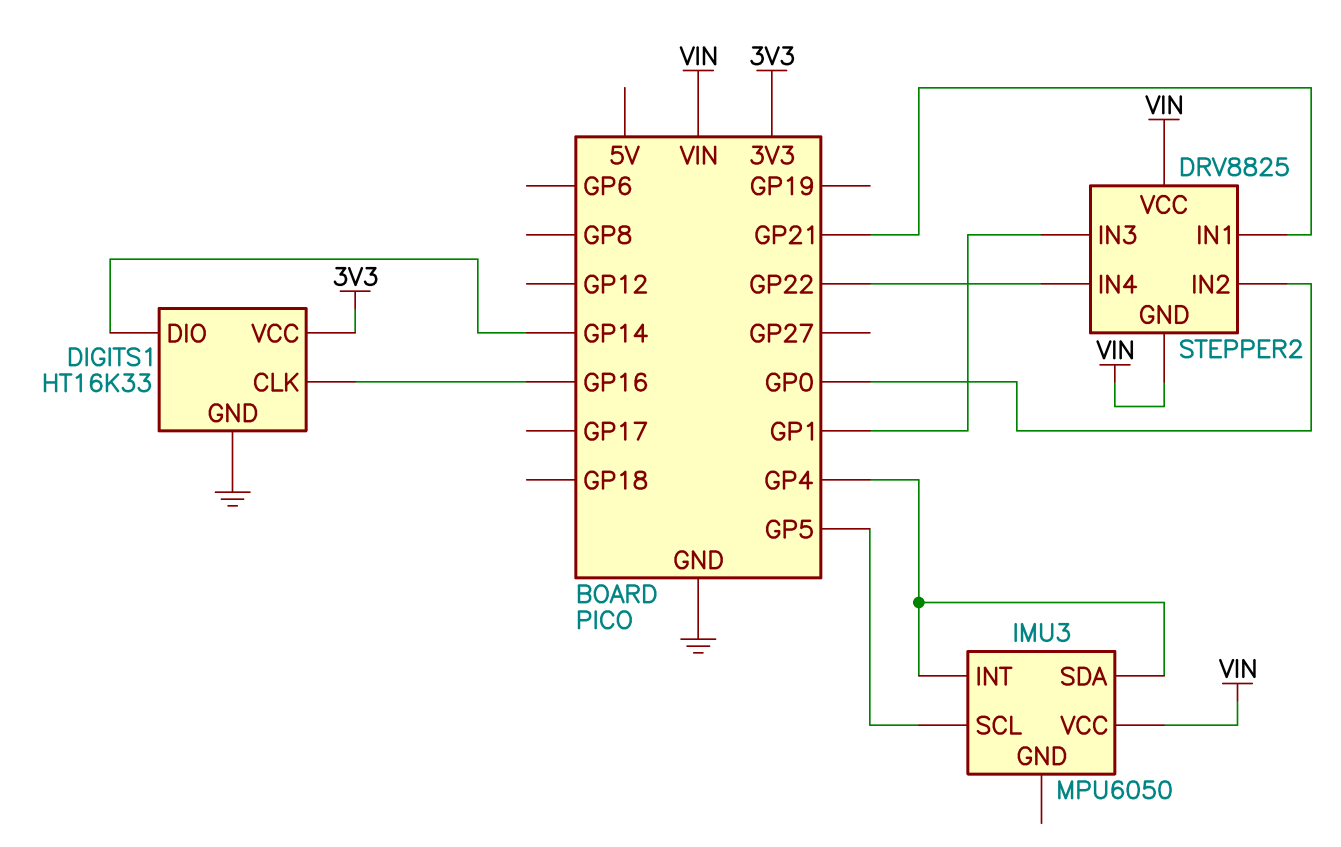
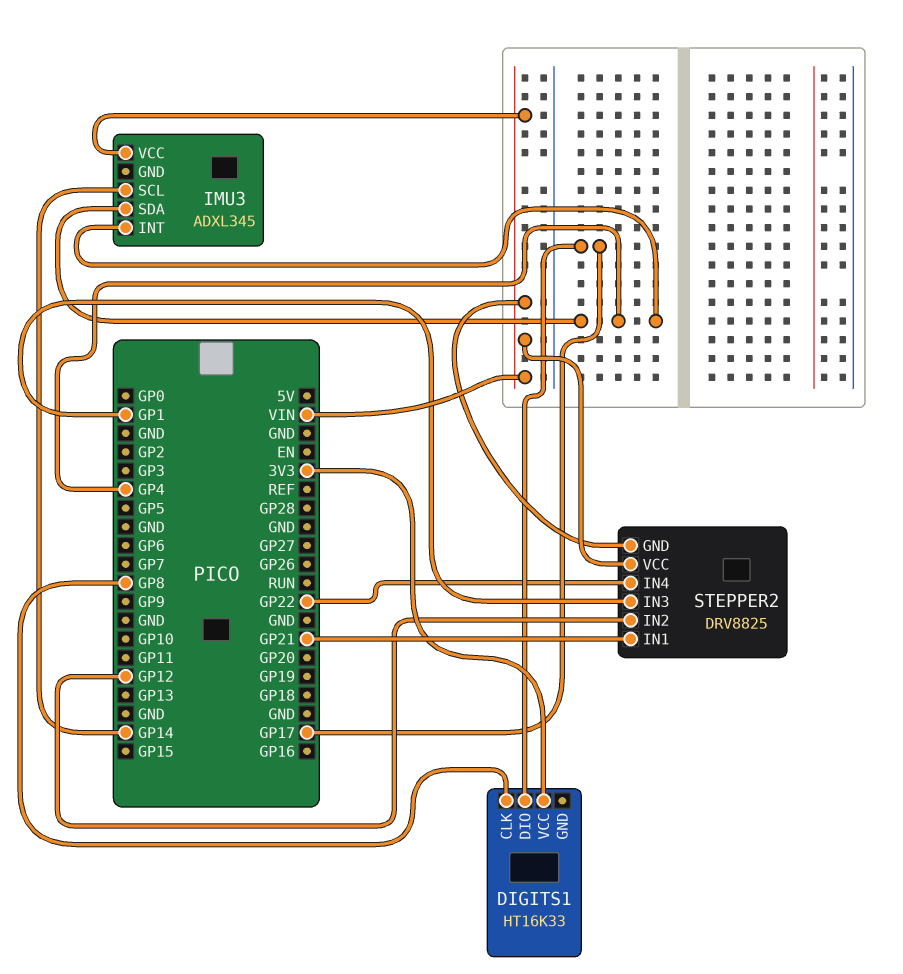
DIGITS1 pin CLK: GP16 -> GP8
DIGITS1 pin DIO: GP14 -> GP17
DIGITS1 pin GND: GND -> none
IMU3: MPU6050 -> ADXL345
IMU3 pin SCL: GP5 -> GP14
STEPPER2 pin IN2: GP0 -> GP12

